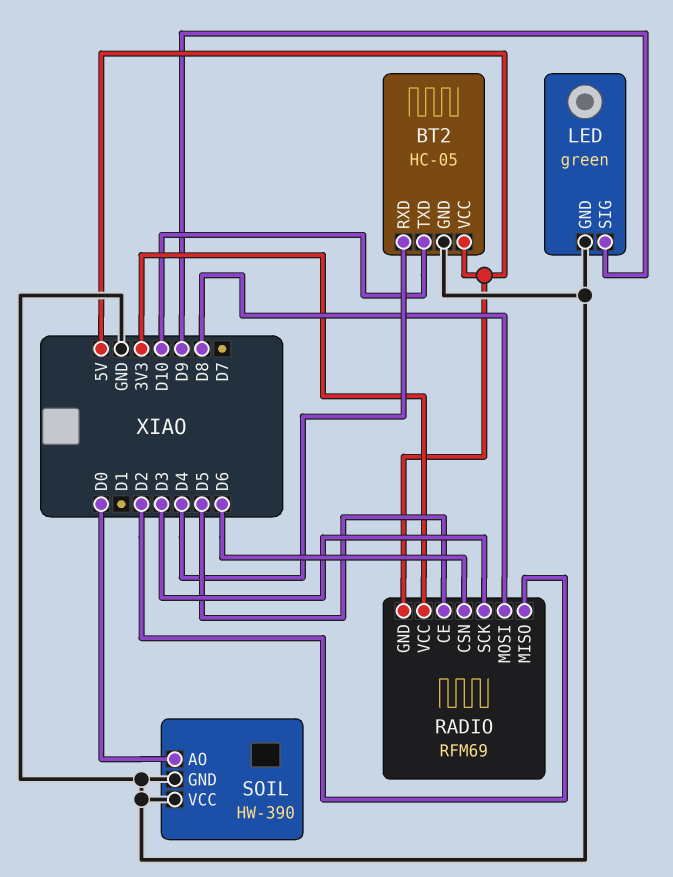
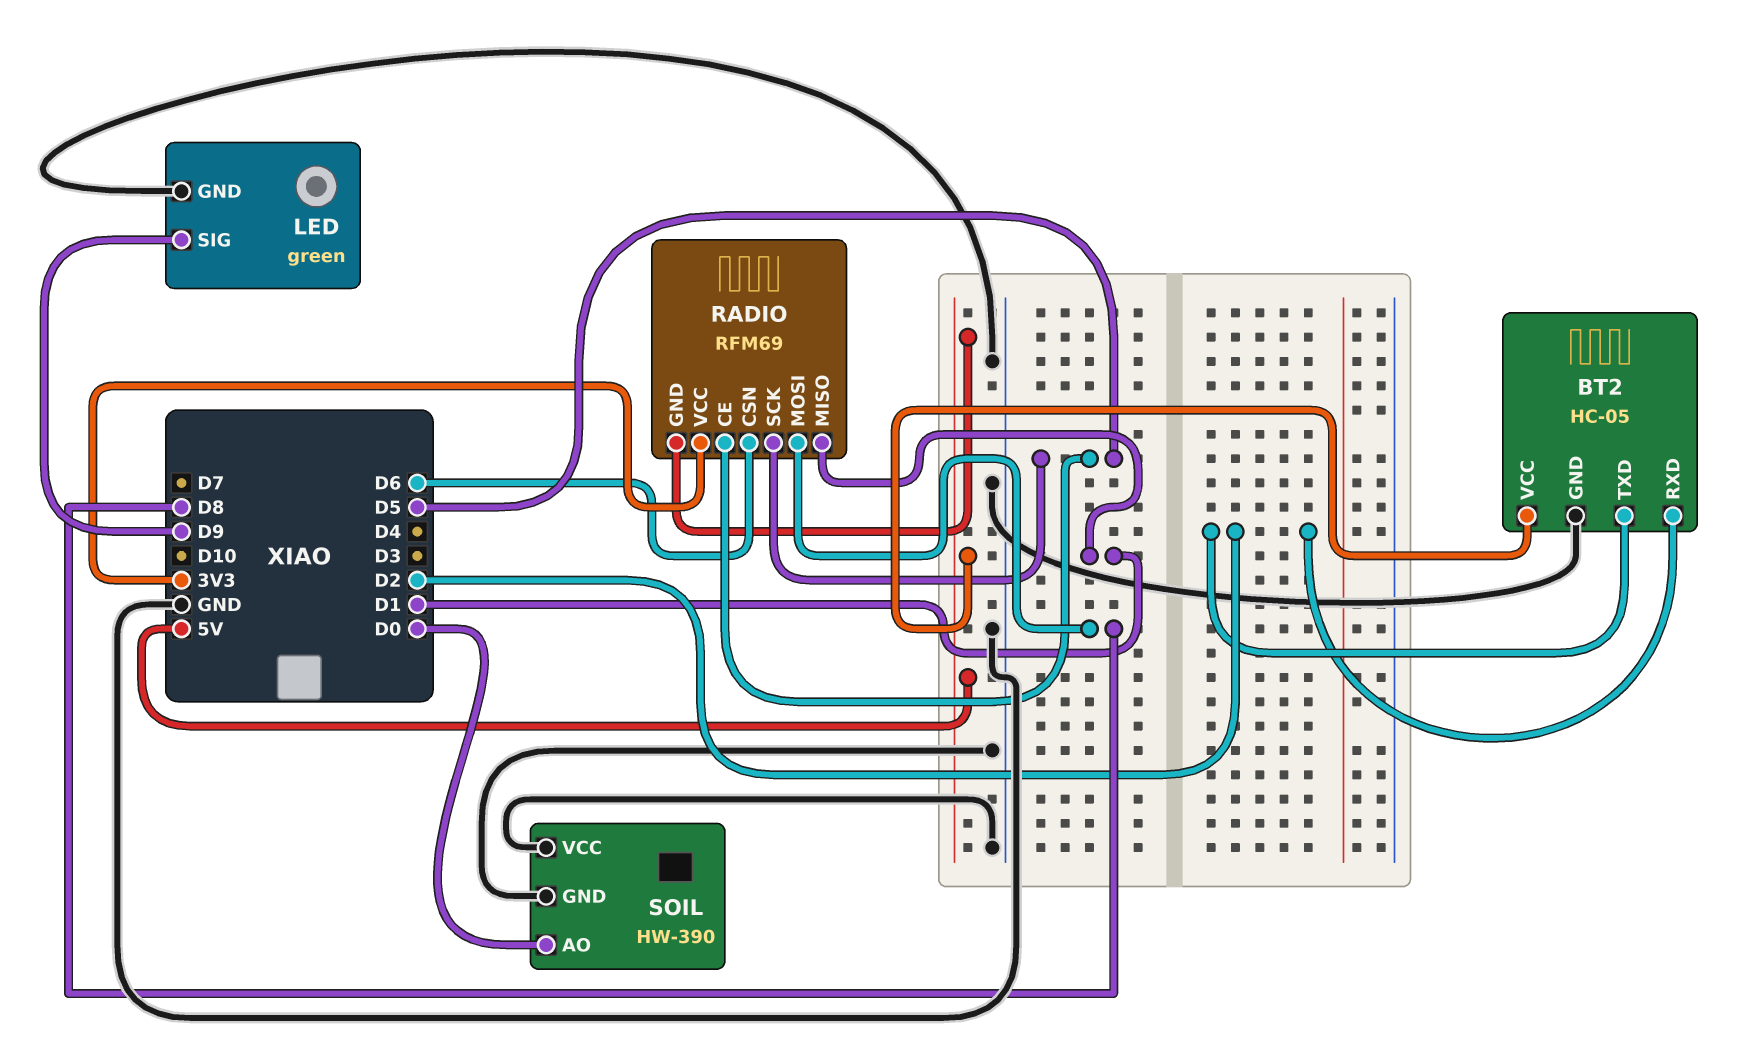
BT2 pin RXD: D4 -> D2
BT2 pin TXD: D10 -> D2
RADIO pin MISO: D2 -> D1
RADIO pin SCK: D3 -> D5

